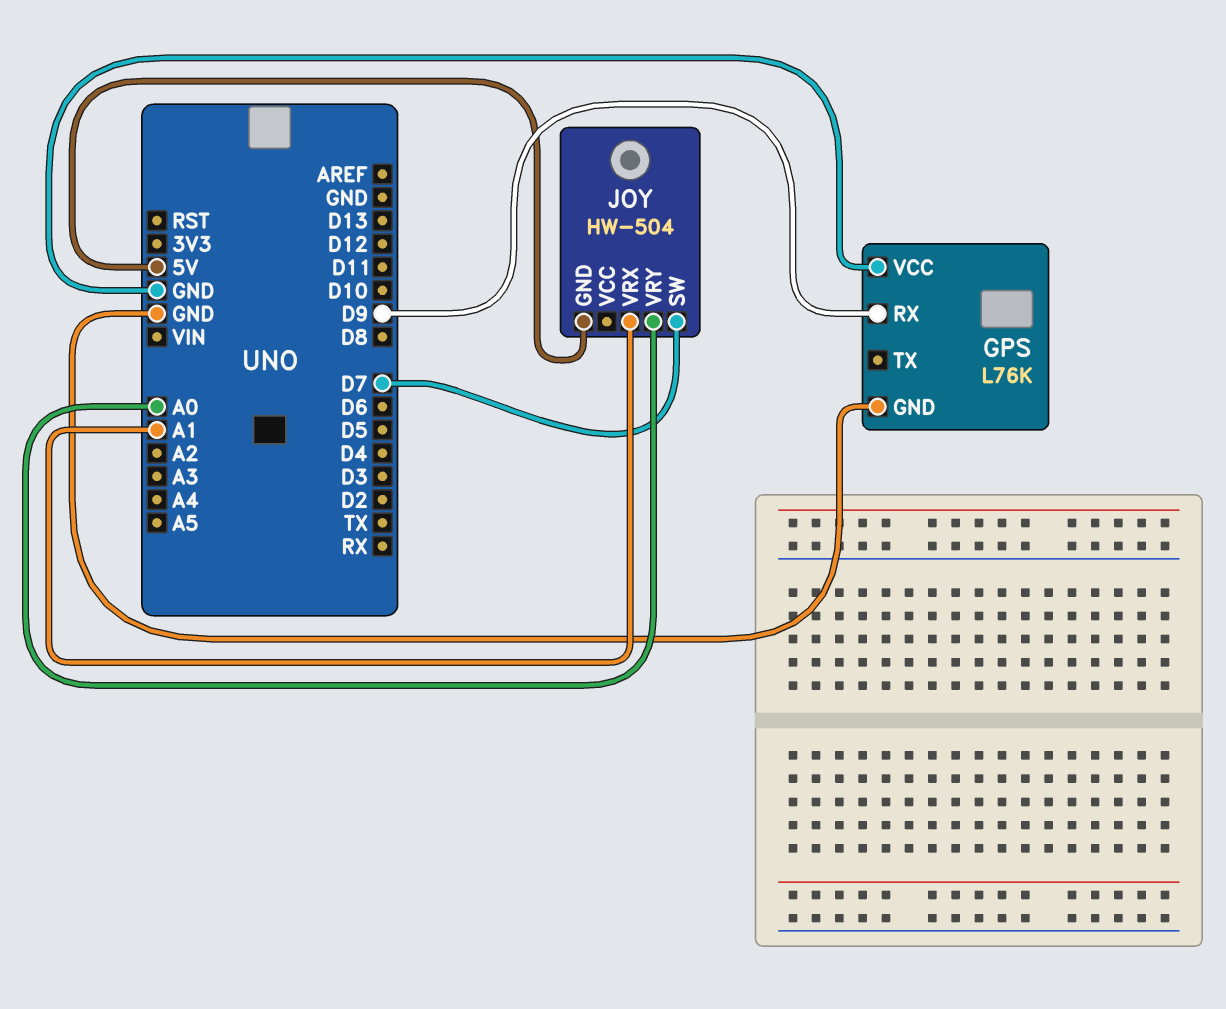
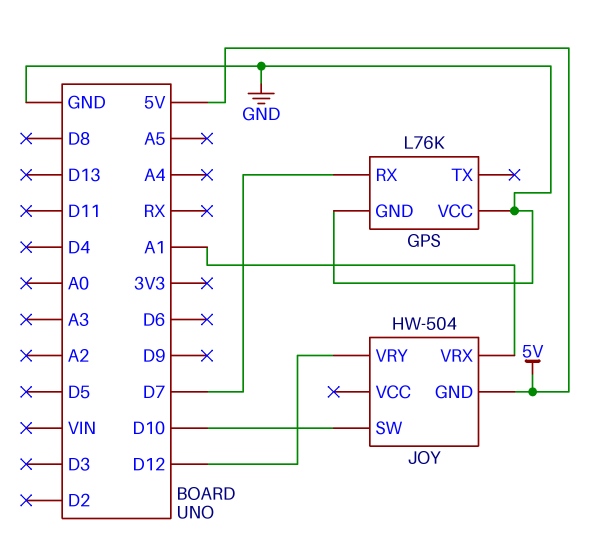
GPS pin RX: D9 -> D7
JOY pin SW: D7 -> D10
JOY pin VRY: A0 -> D12

